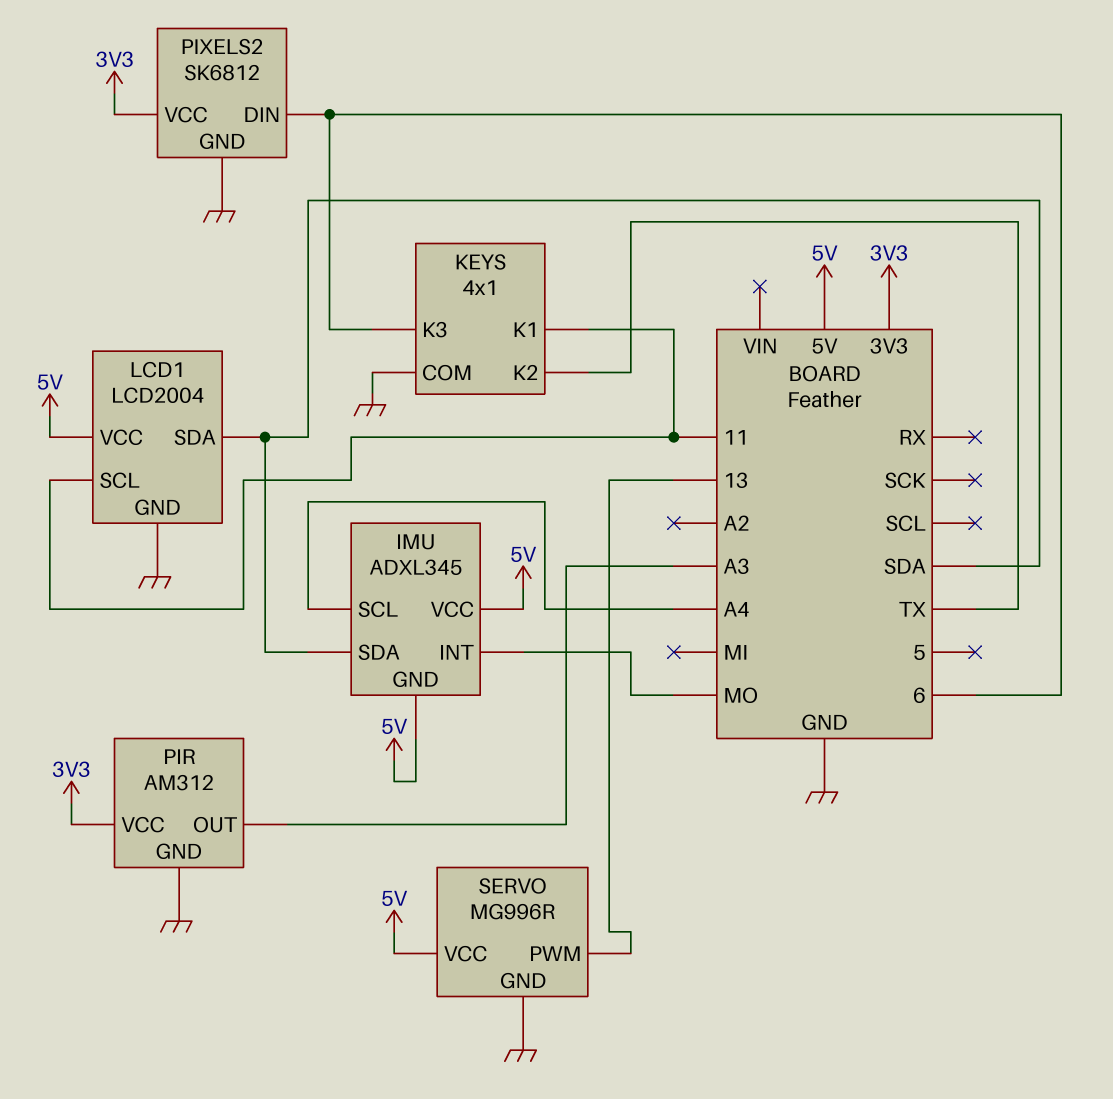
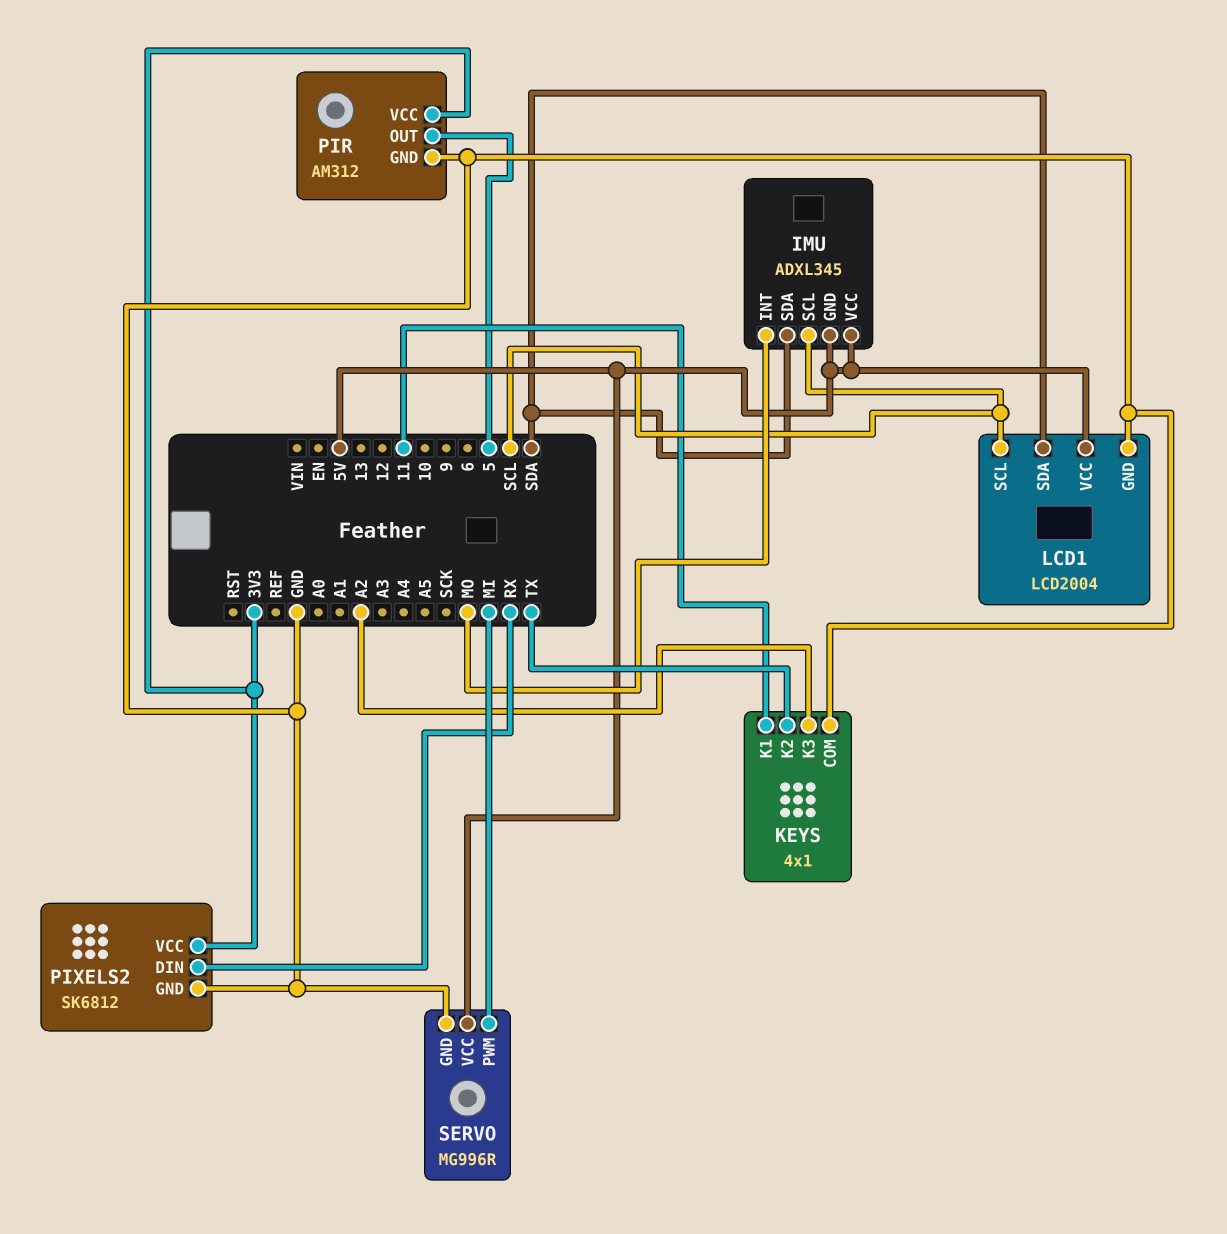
IMU pin SCL: A4 -> SCL
KEYS pin K3: 6 -> A2
LCD1 pin SCL: 11 -> SCL
PIR pin OUT: A3 -> 5
PIXELS2 pin DIN: 6 -> RX
SERVO pin PWM: 13 -> MI

